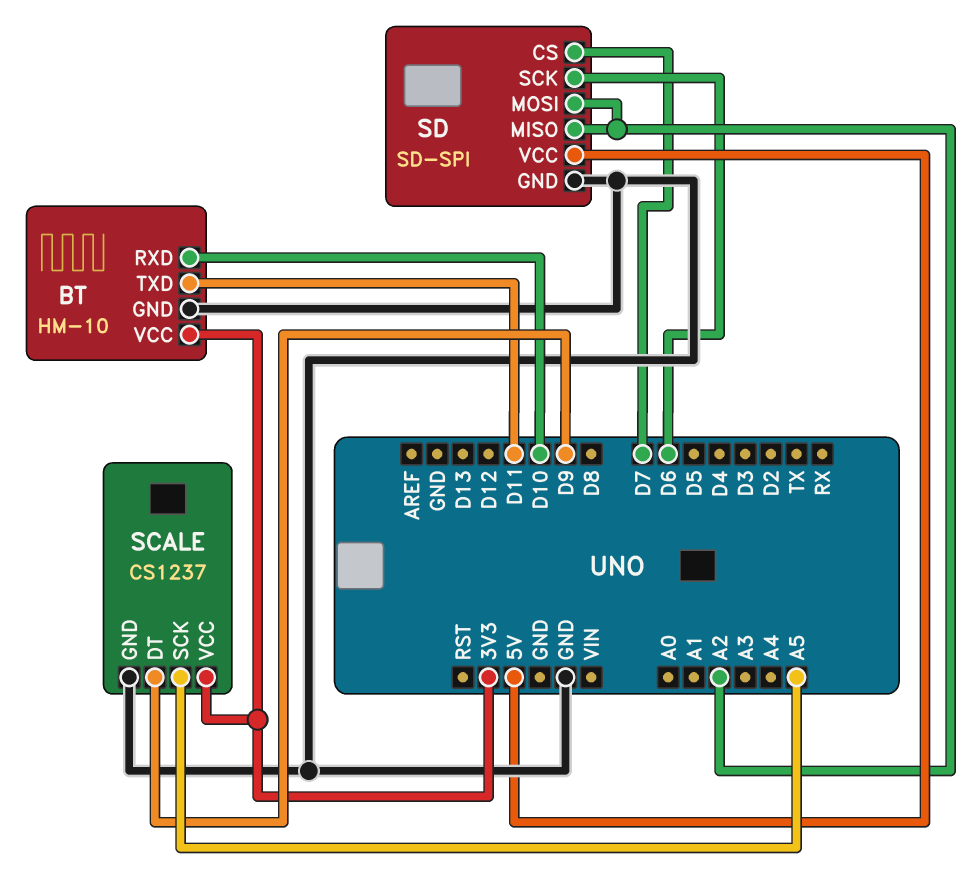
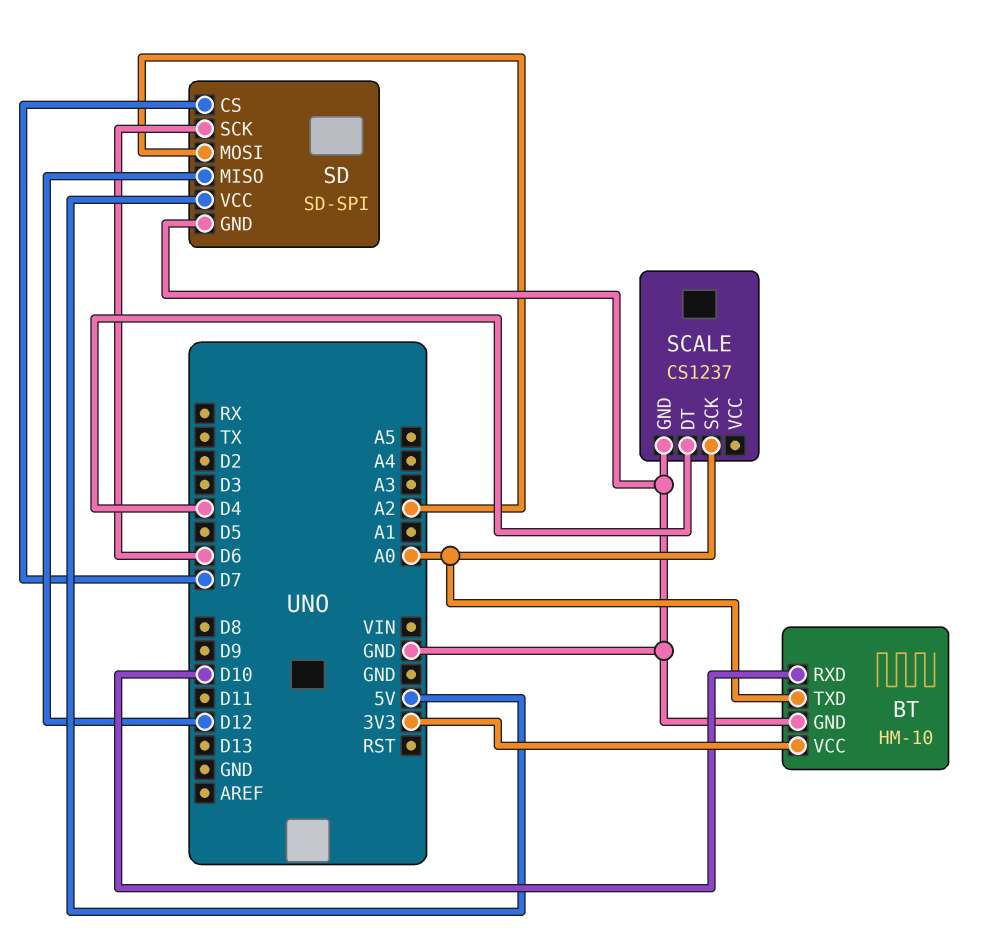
BT pin TXD: D11 -> A0
SCALE pin DT: D9 -> D4
SCALE pin SCK: A5 -> A0
SCALE pin VCC: 3V3 -> none
SD pin MISO: A2 -> D12

